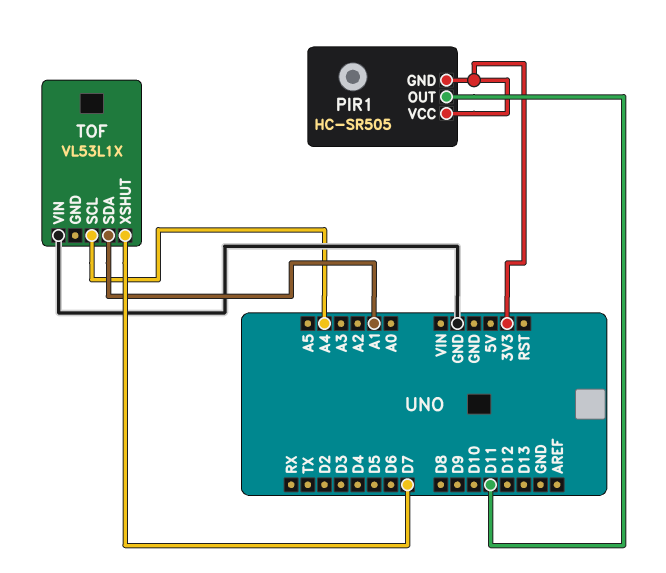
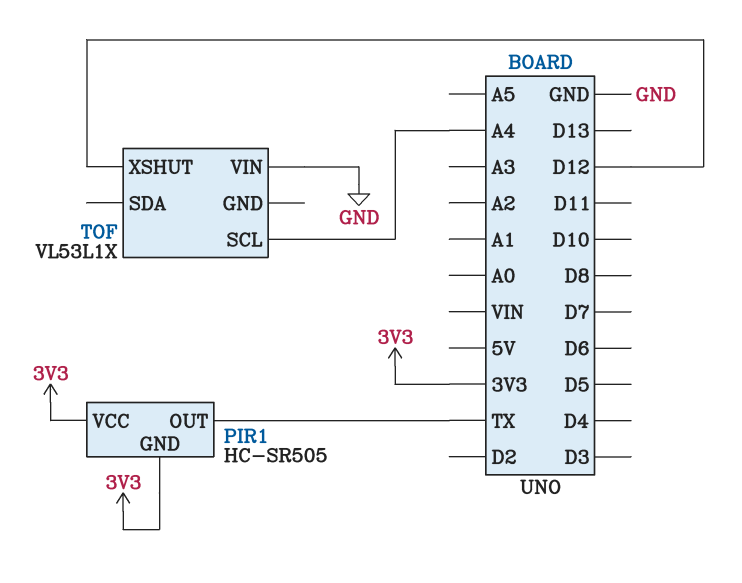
PIR1 pin OUT: D11 -> TX
TOF pin SDA: A1 -> none
TOF pin XSHUT: D7 -> D12

